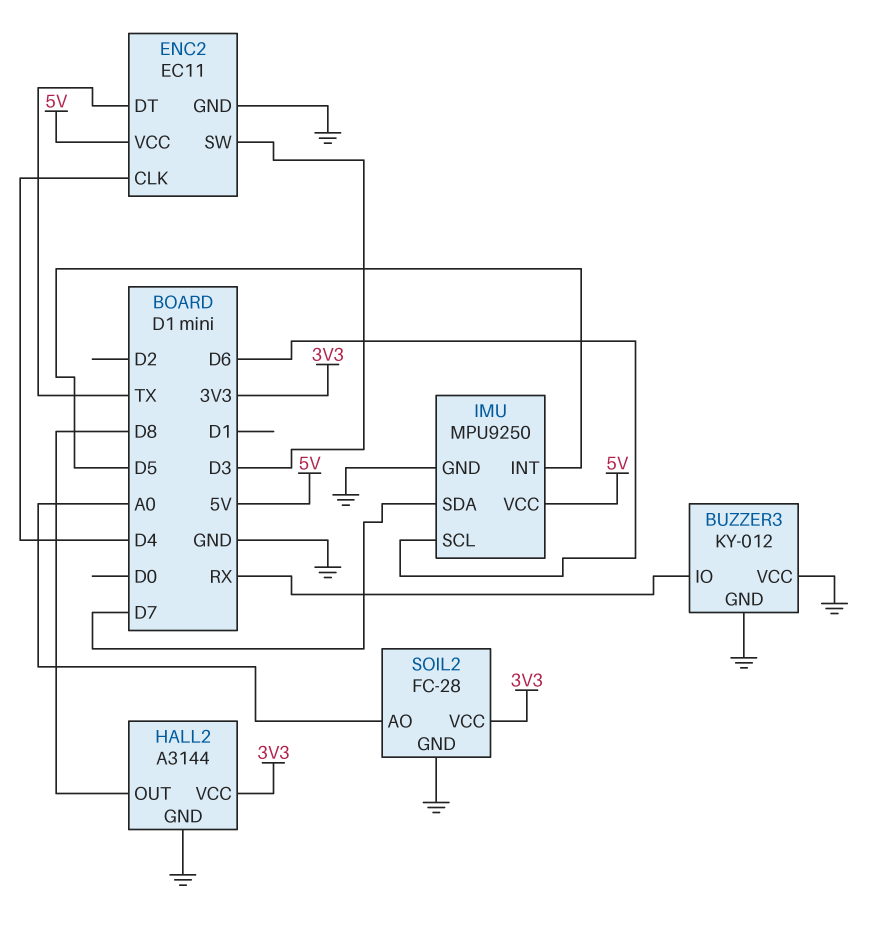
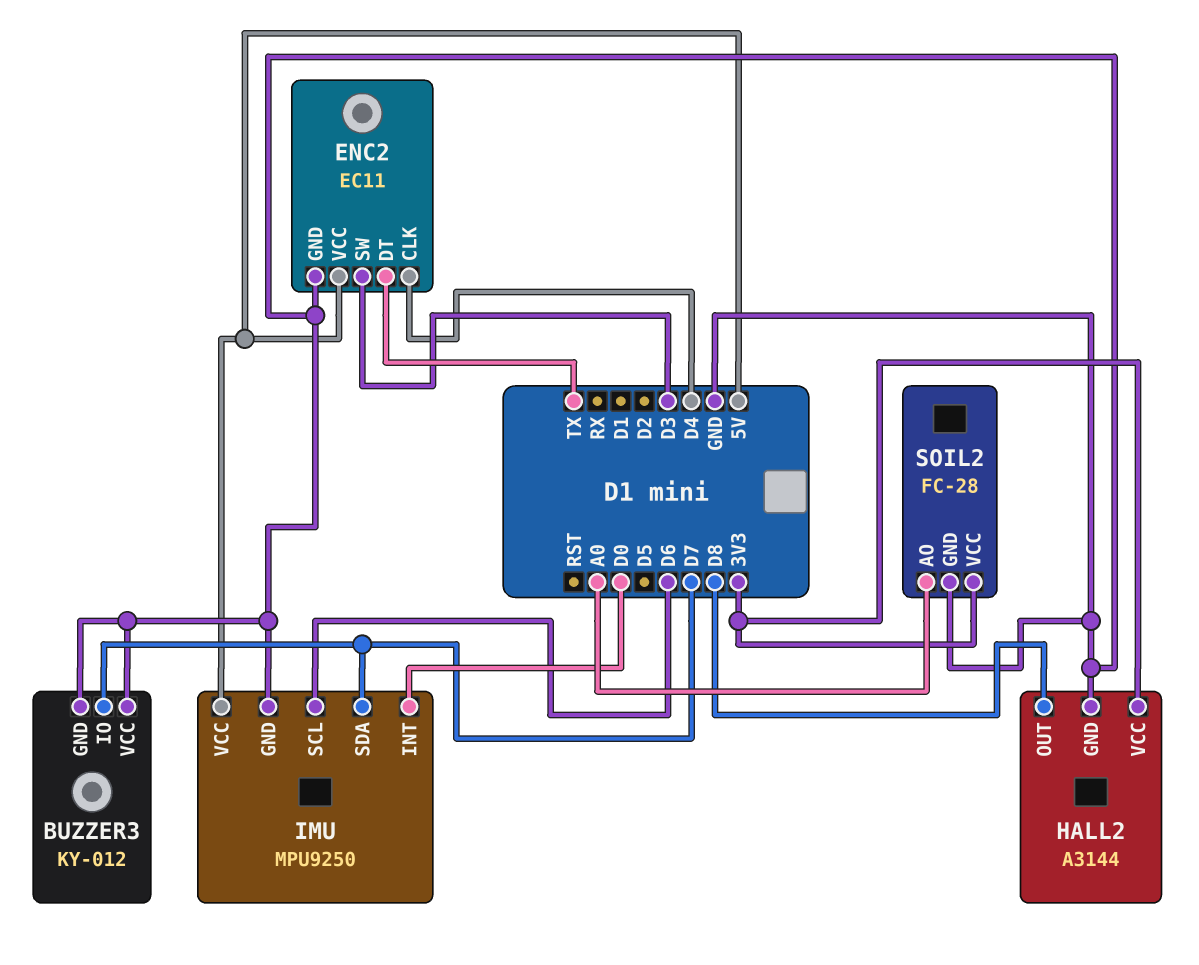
BUZZER3 pin IO: RX -> D7
IMU pin INT: D5 -> D0

